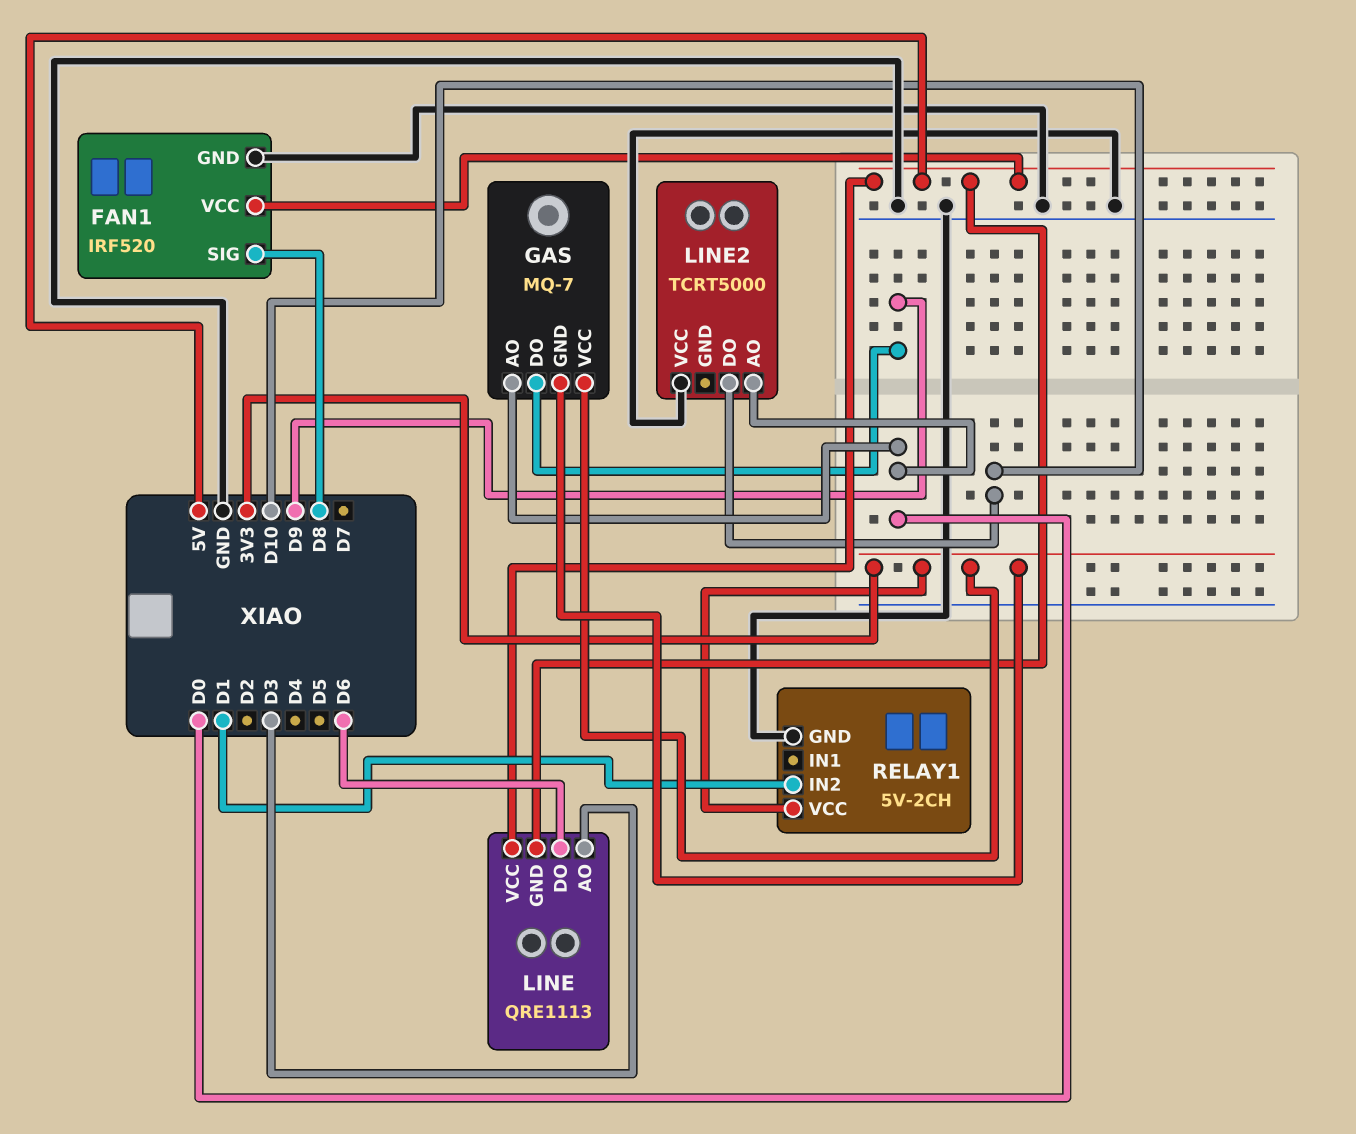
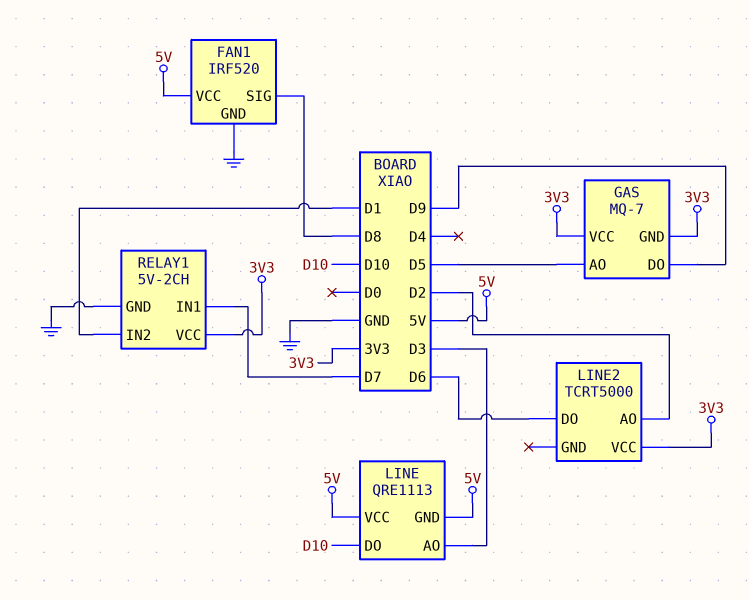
GAS pin AO: D0 -> D5
LINE pin DO: D6 -> D10
LINE2 pin AO: D0 -> D2
LINE2 pin DO: D10 -> D6
LINE2 pin VCC: GND -> 3V3
RELAY1 pin IN1: none -> D7

